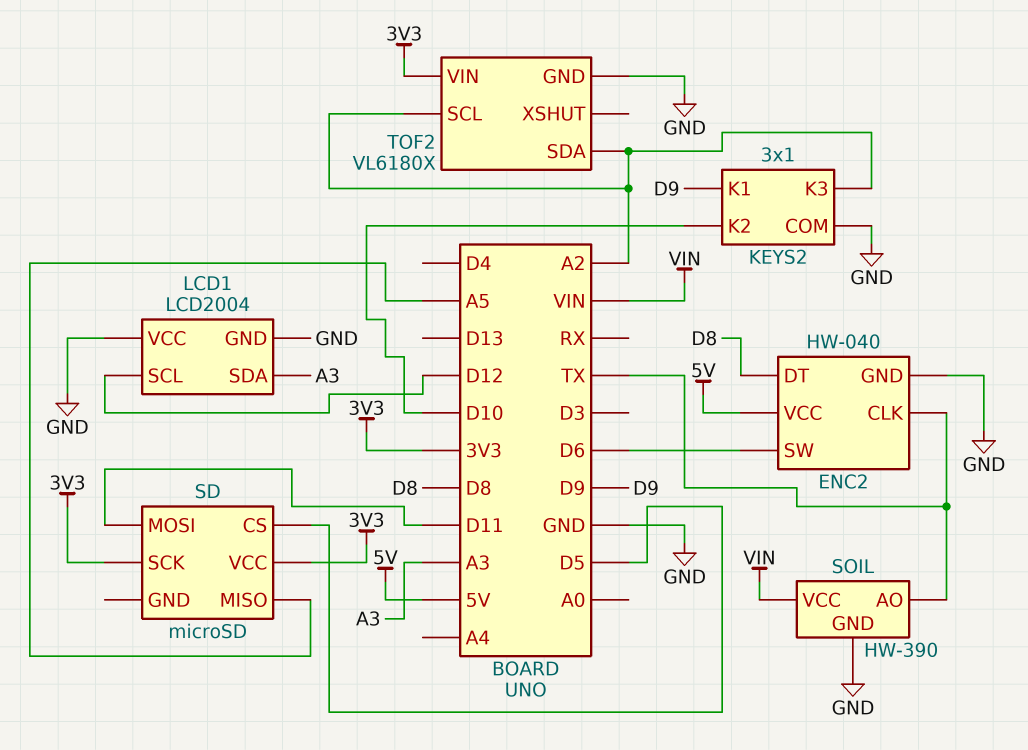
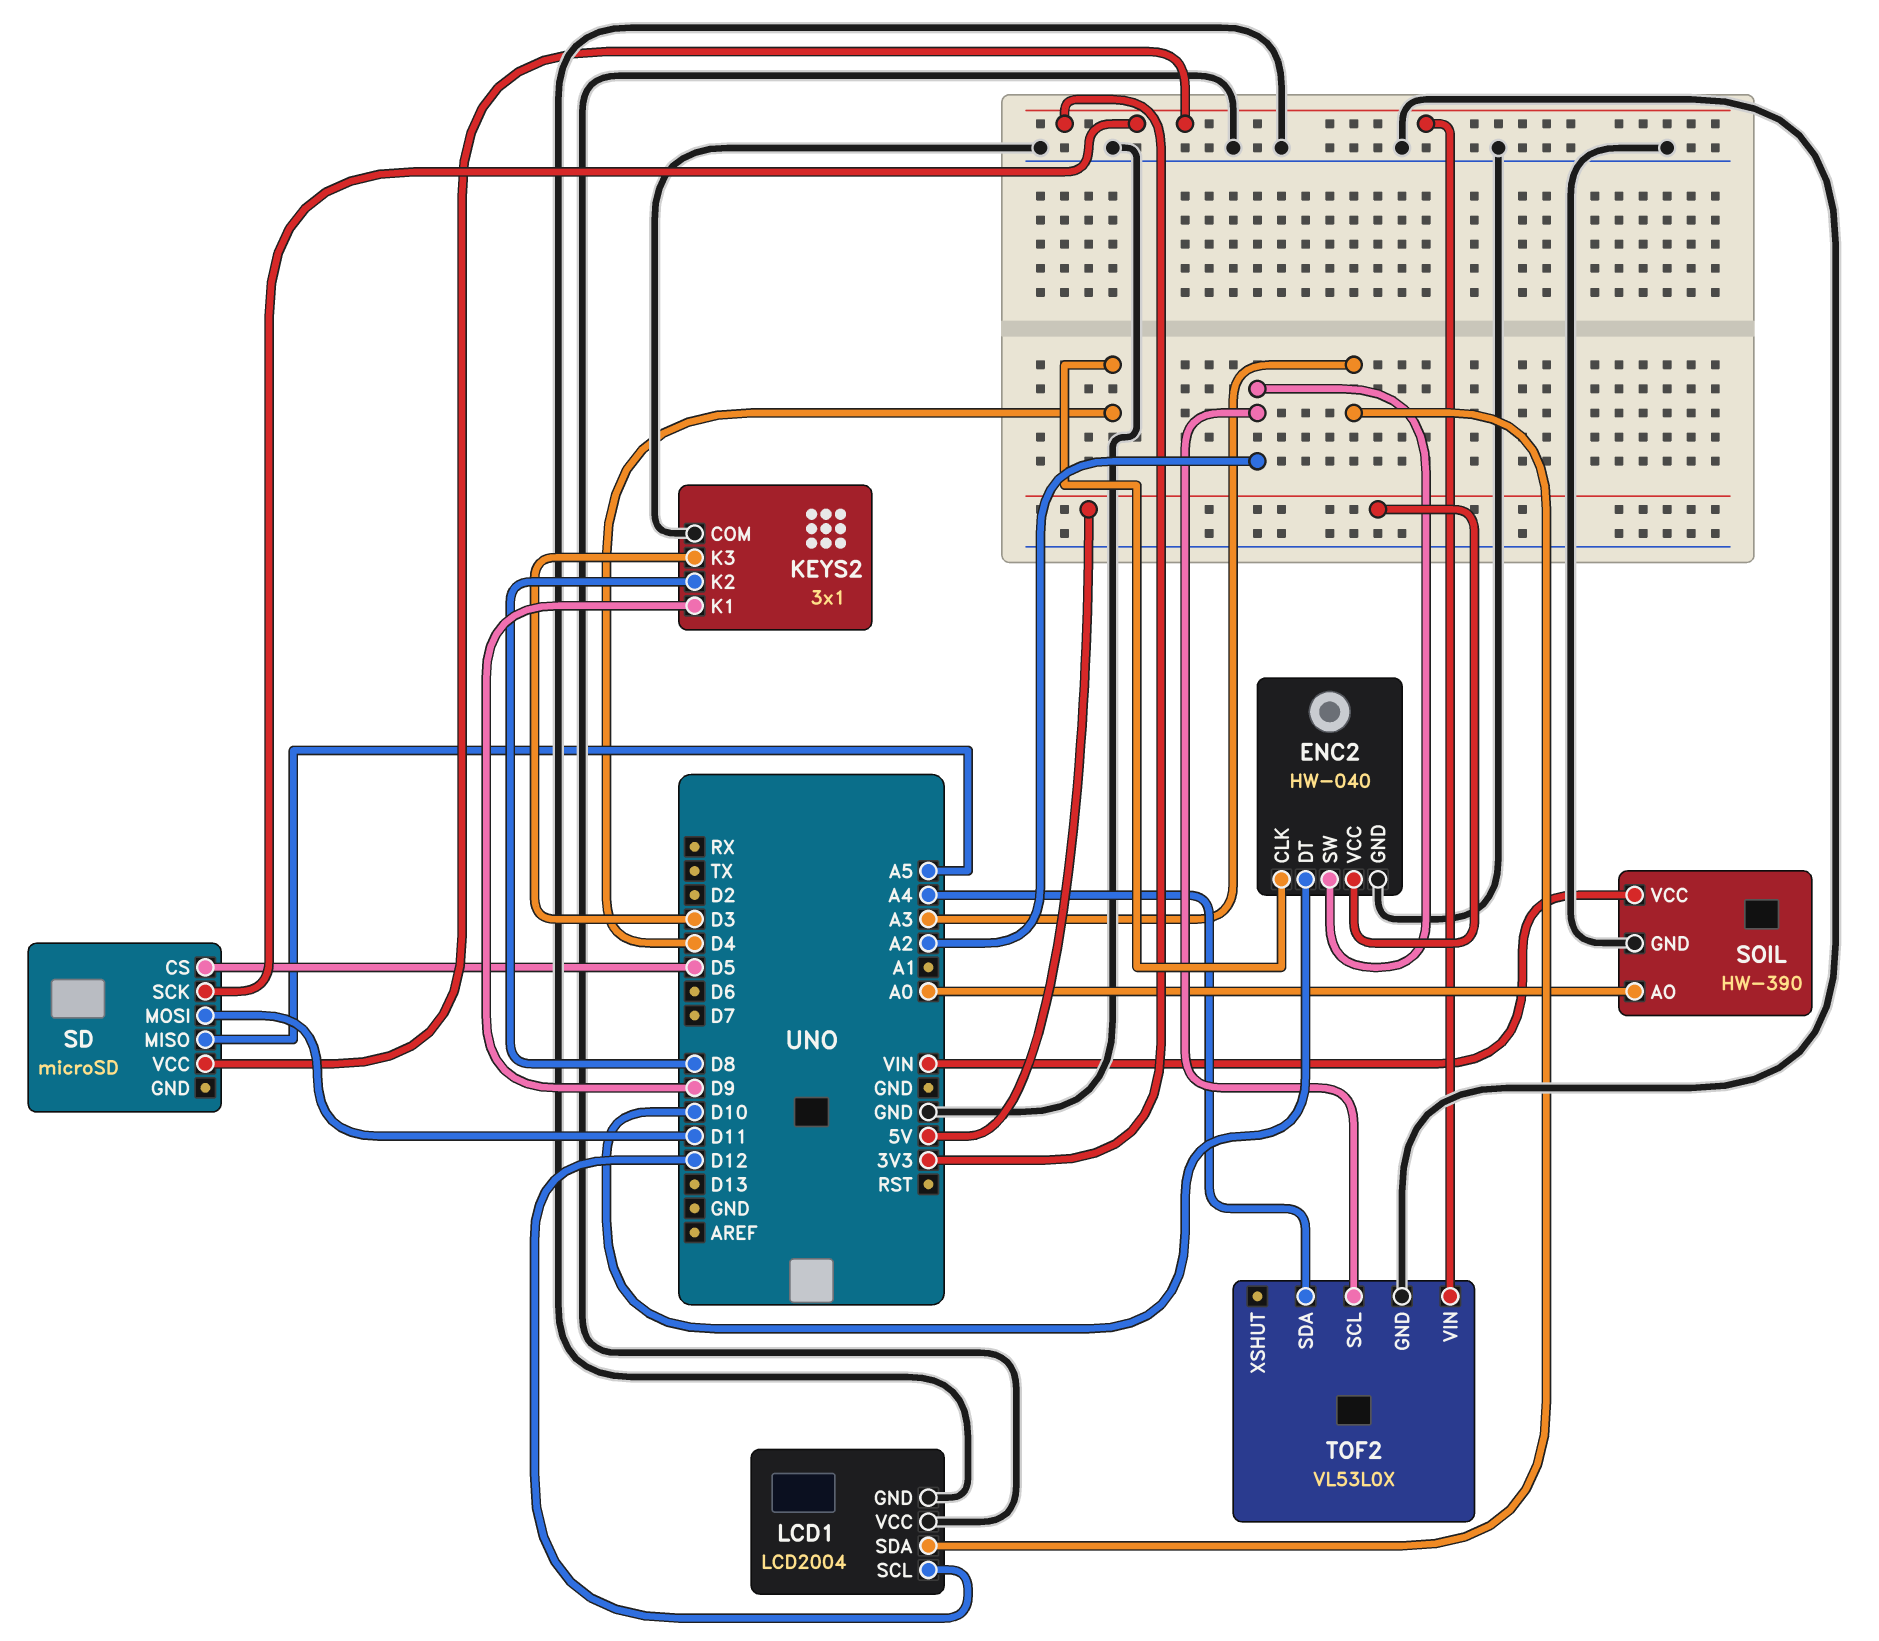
ENC2 pin CLK: TX -> D4
ENC2 pin DT: D8 -> D10
ENC2 pin SW: D6 -> A2
KEYS2 pin K2: D10 -> D8
KEYS2 pin K3: A2 -> D3
SOIL pin AO: TX -> A0
TOF2: VL6180X -> VL53L0X
TOF2 pin SDA: A2 -> A4

